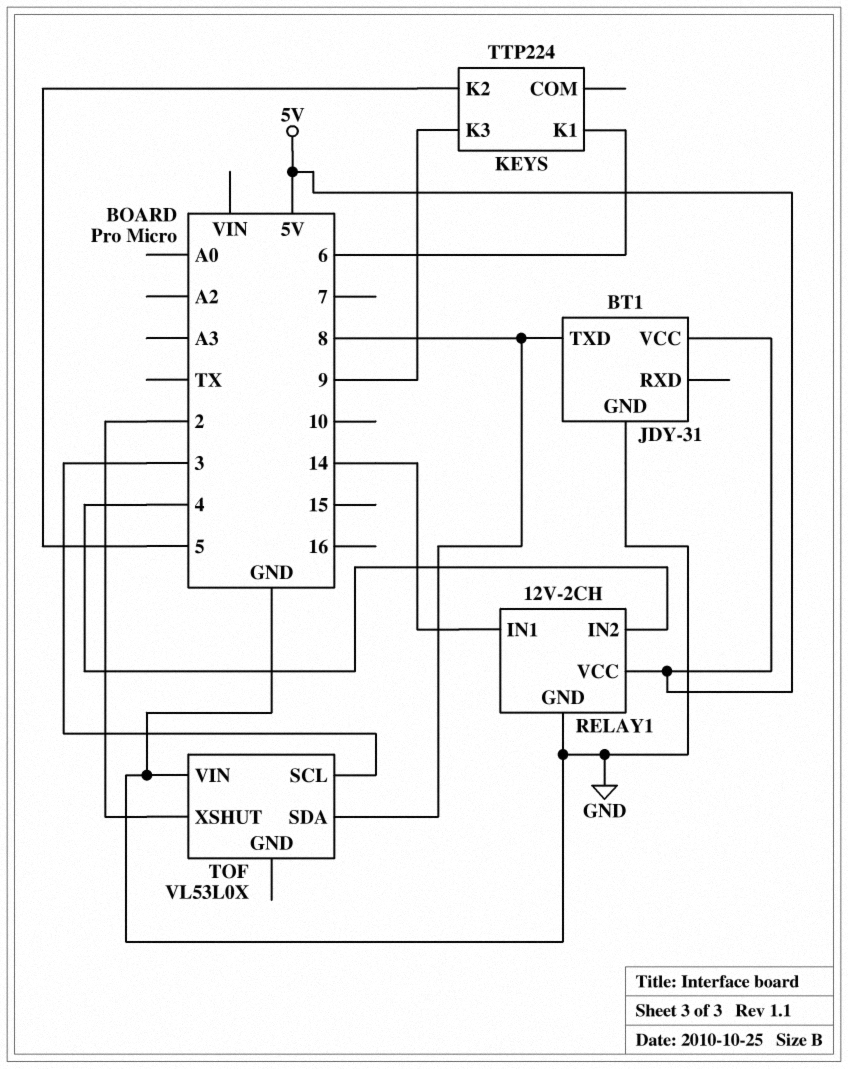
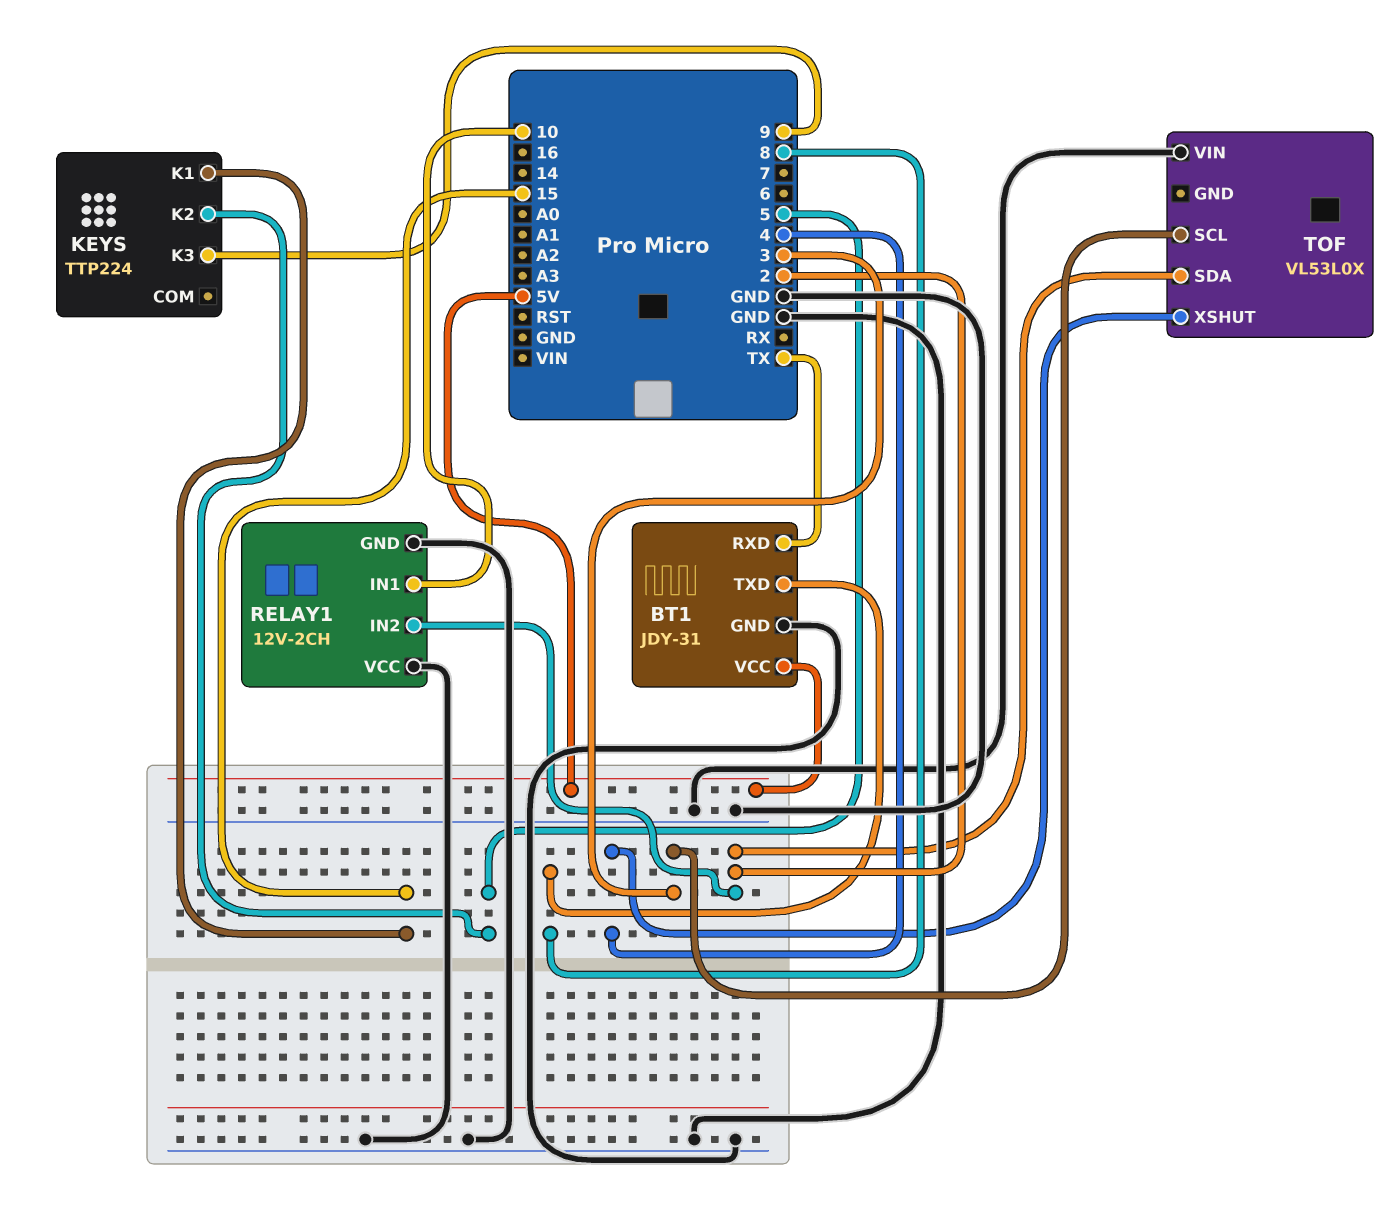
BT1 pin RXD: none -> TX
KEYS pin K1: 6 -> 15
RELAY1 pin IN1: 14 -> 10
RELAY1 pin IN2: 4 -> 2
RELAY1 pin VCC: 5V -> GND
TOF pin SDA: 8 -> 2
TOF pin XSHUT: 2 -> 4

